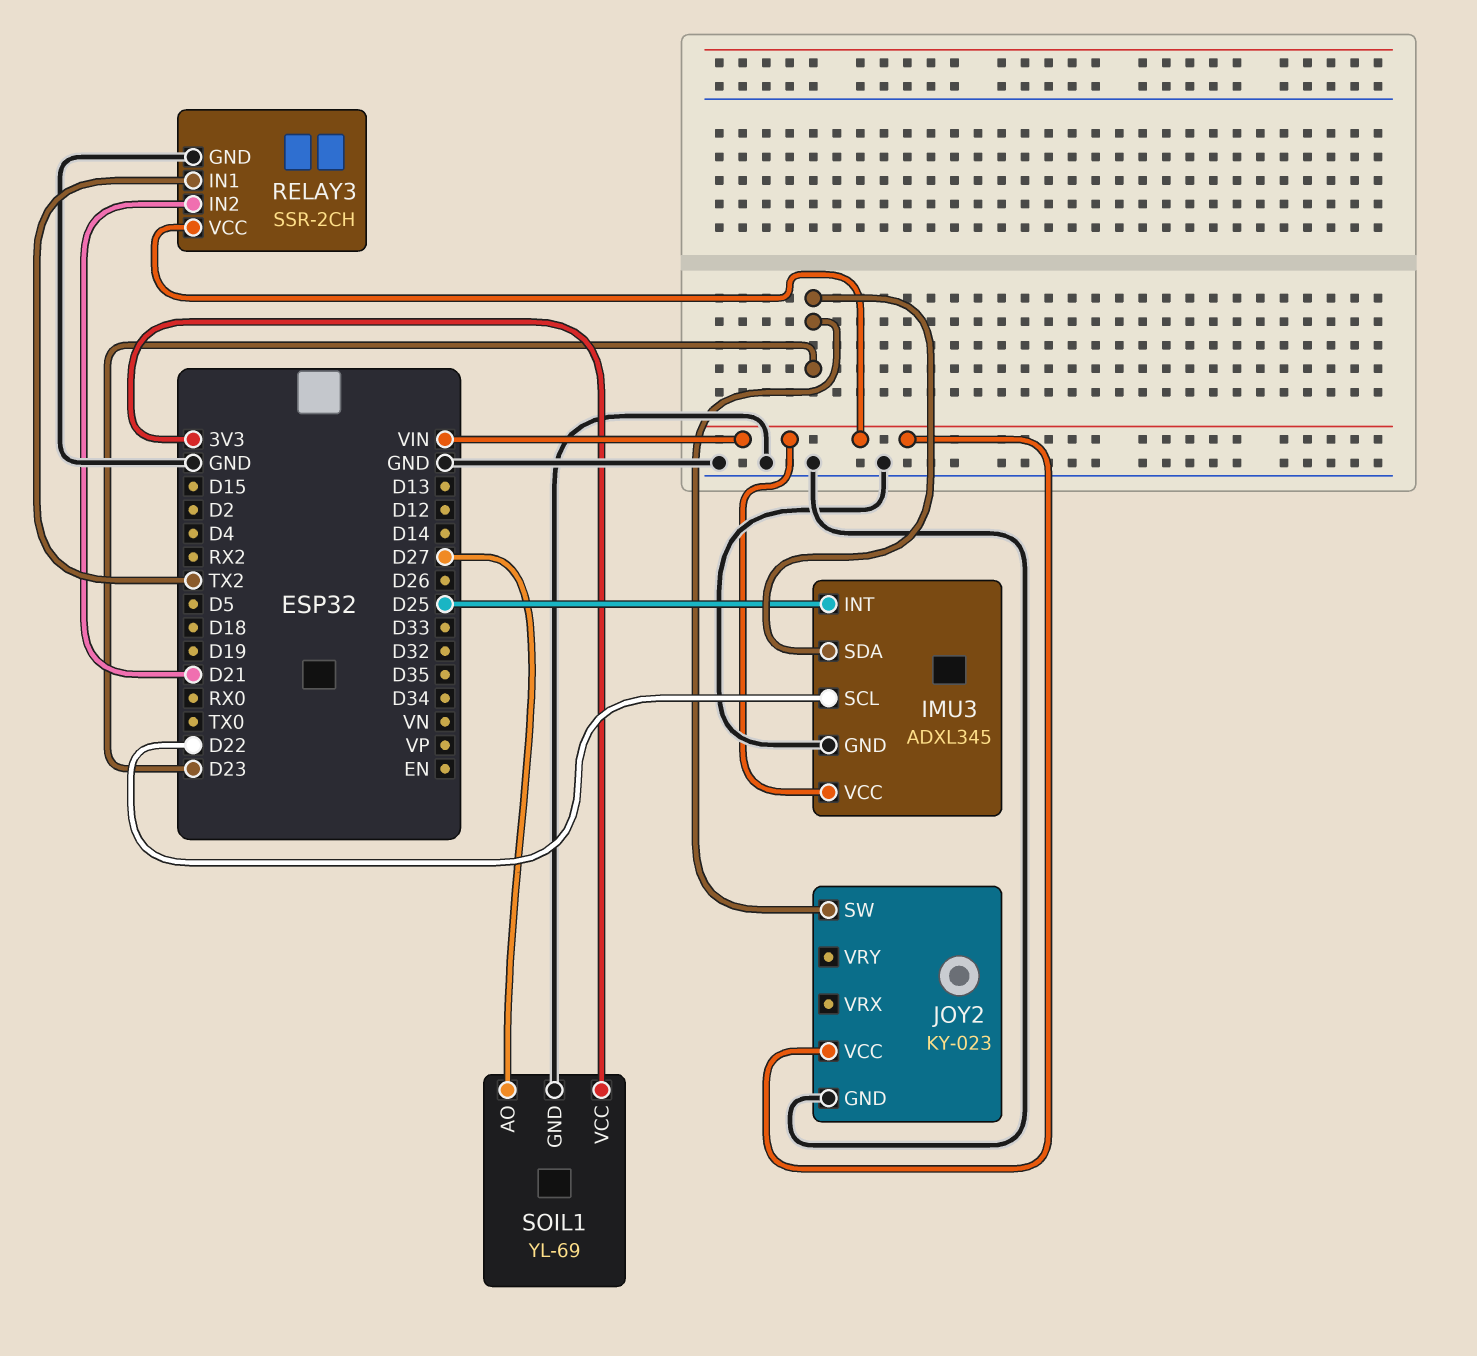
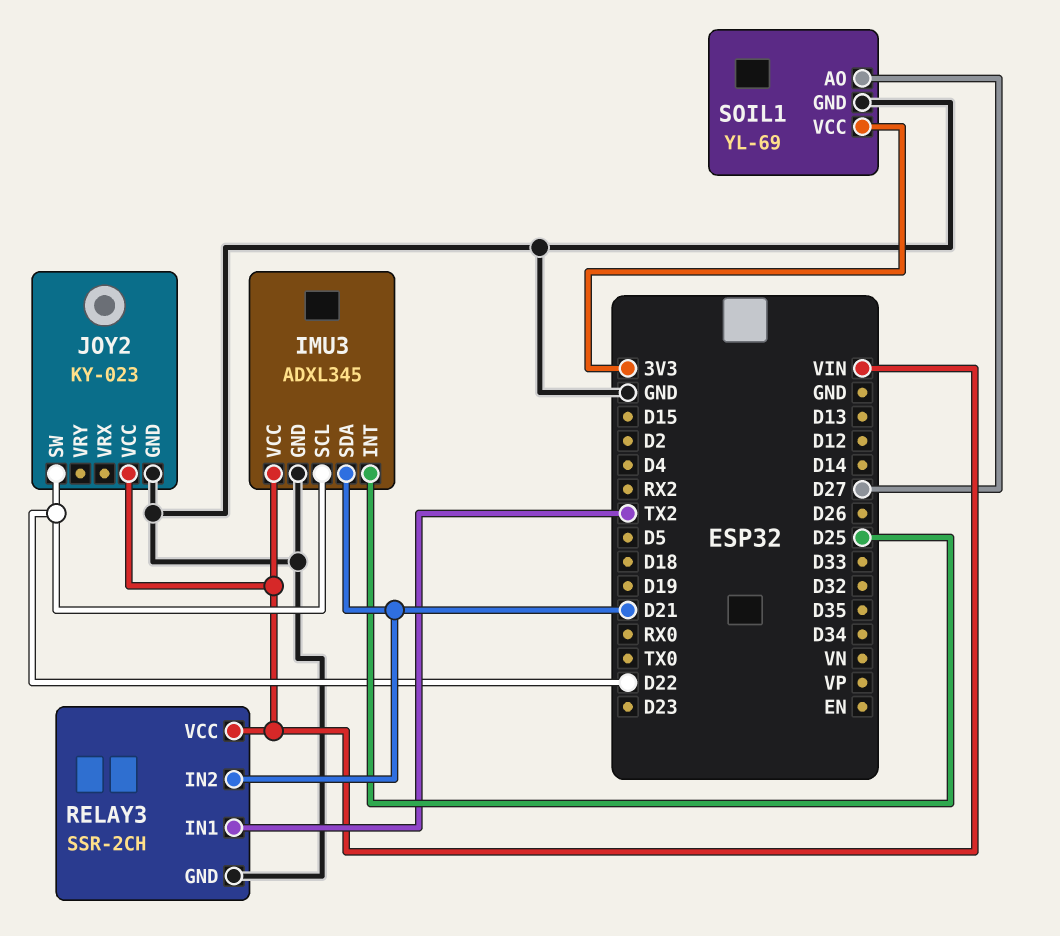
IMU3 pin SDA: D23 -> D21
JOY2 pin SW: D23 -> D22

